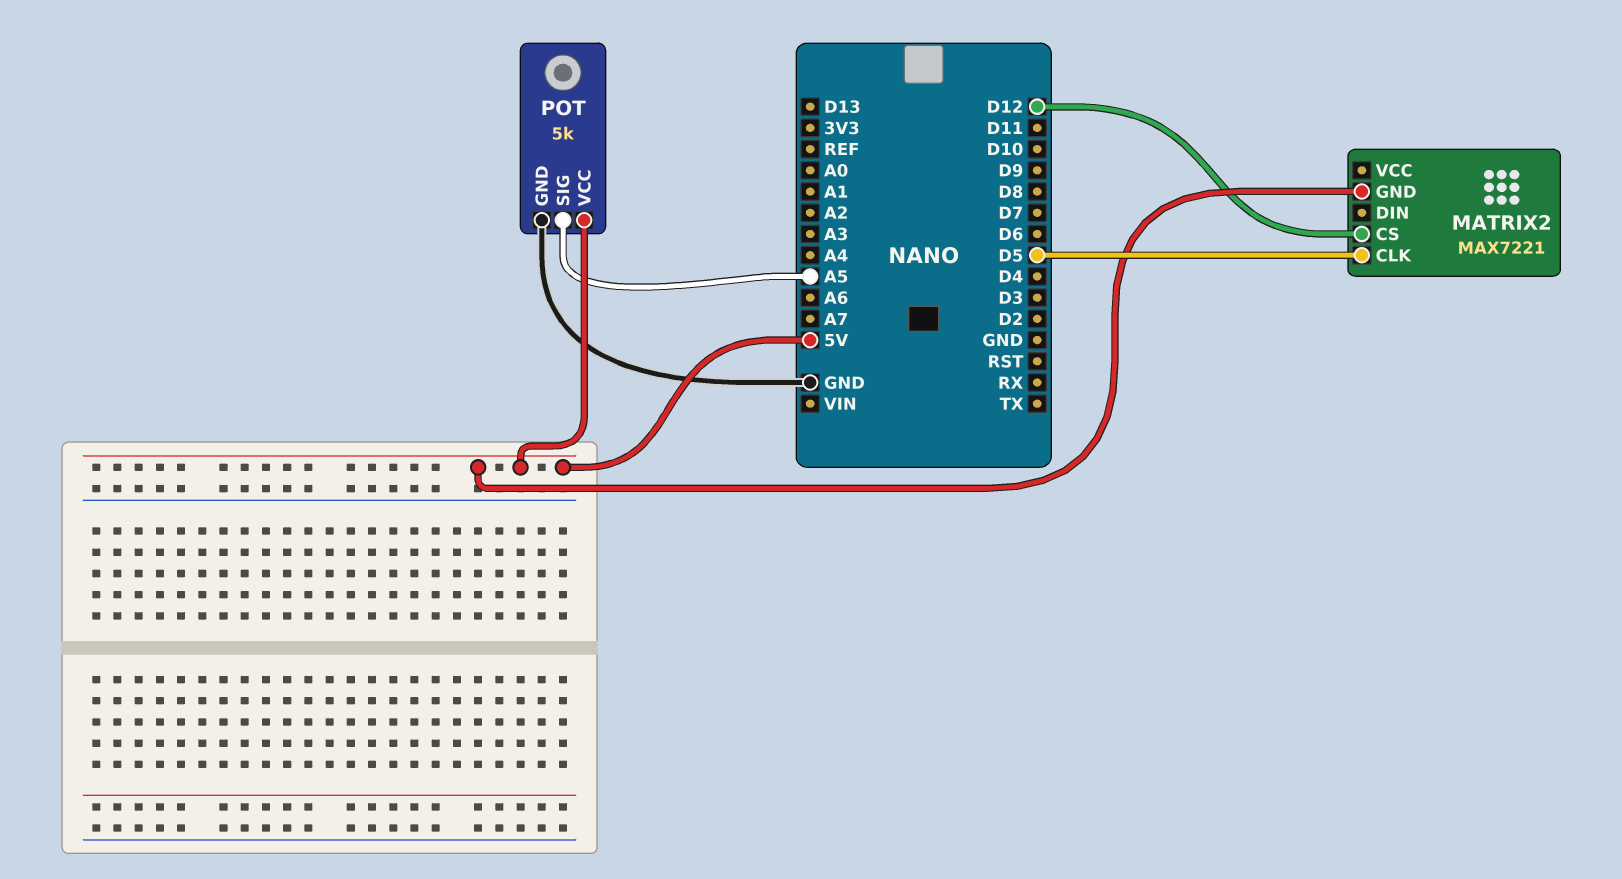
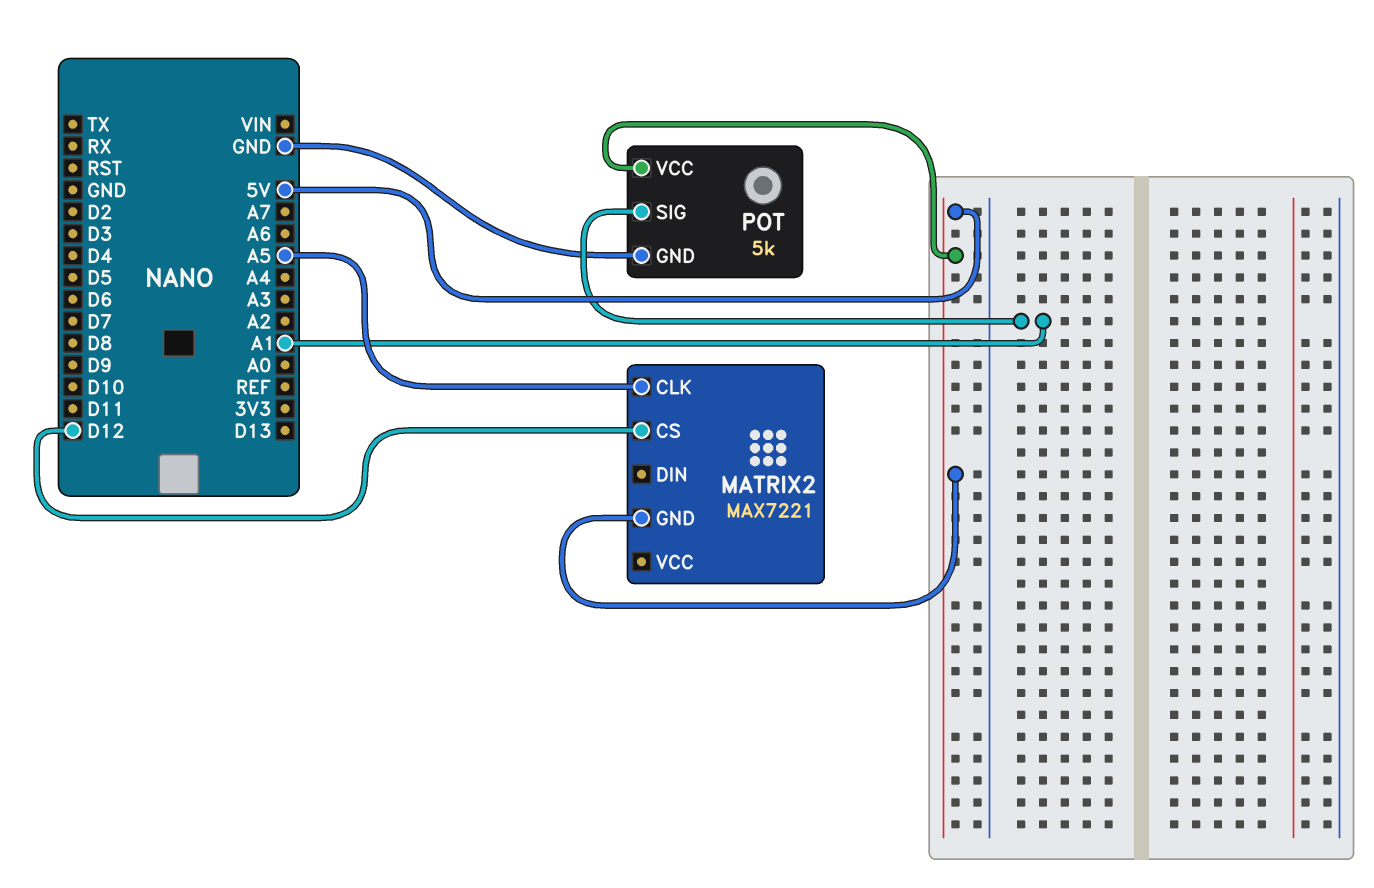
MATRIX2 pin CLK: D5 -> A5
POT pin SIG: A5 -> A1

